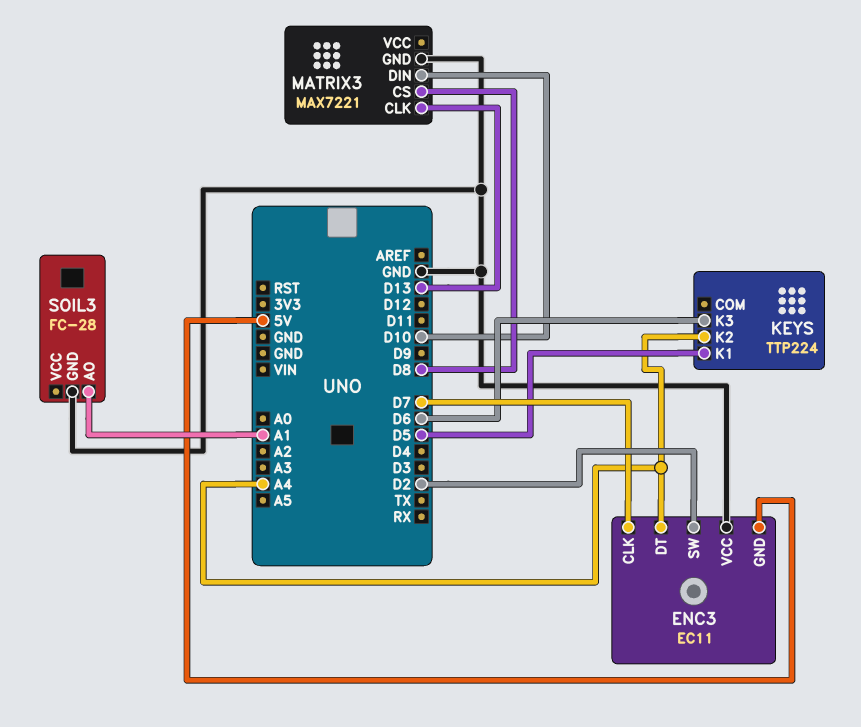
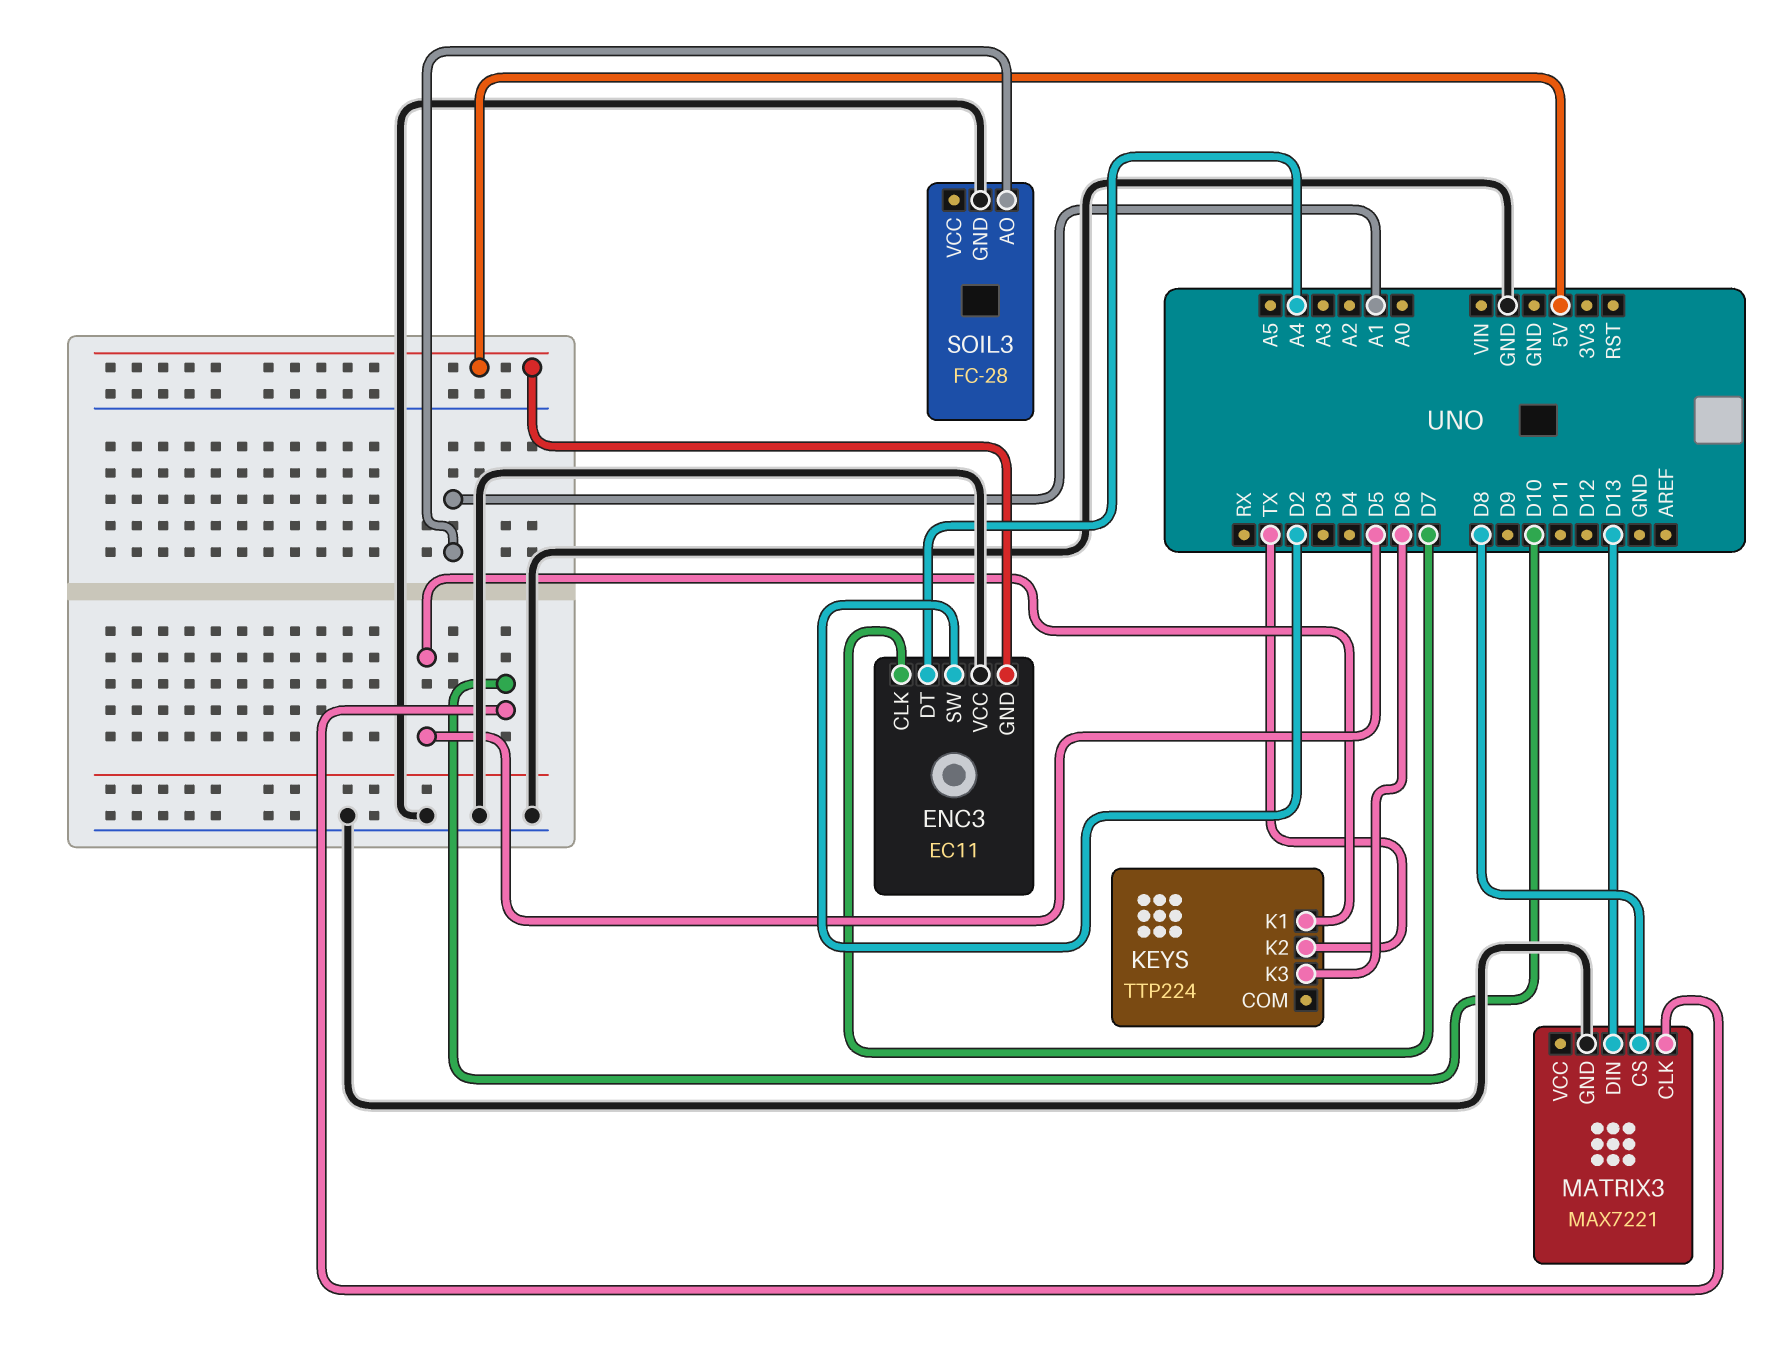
KEYS pin K2: A4 -> TX
MATRIX3 pin CLK: D13 -> D10
MATRIX3 pin DIN: D10 -> D13

